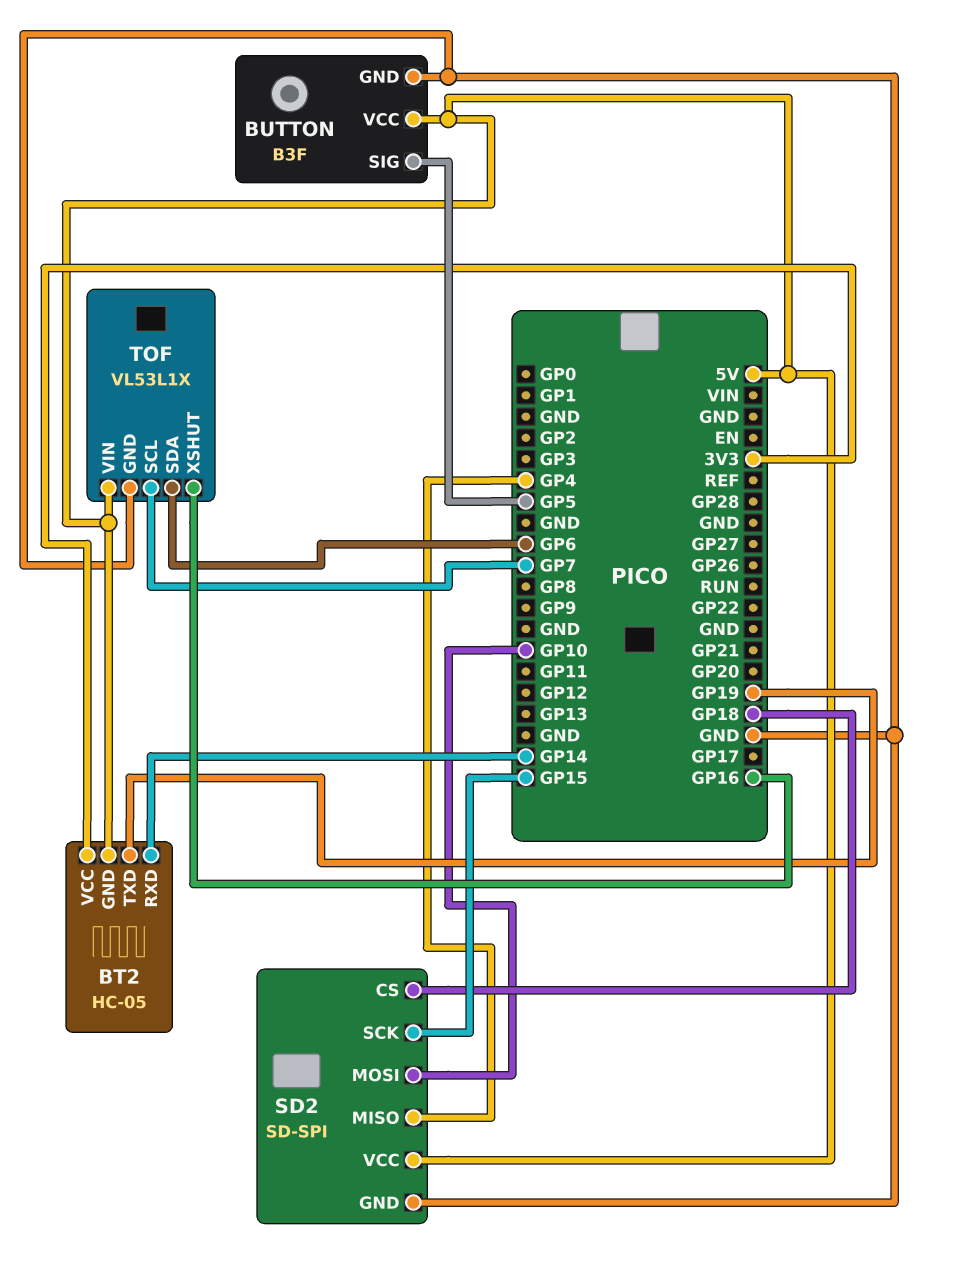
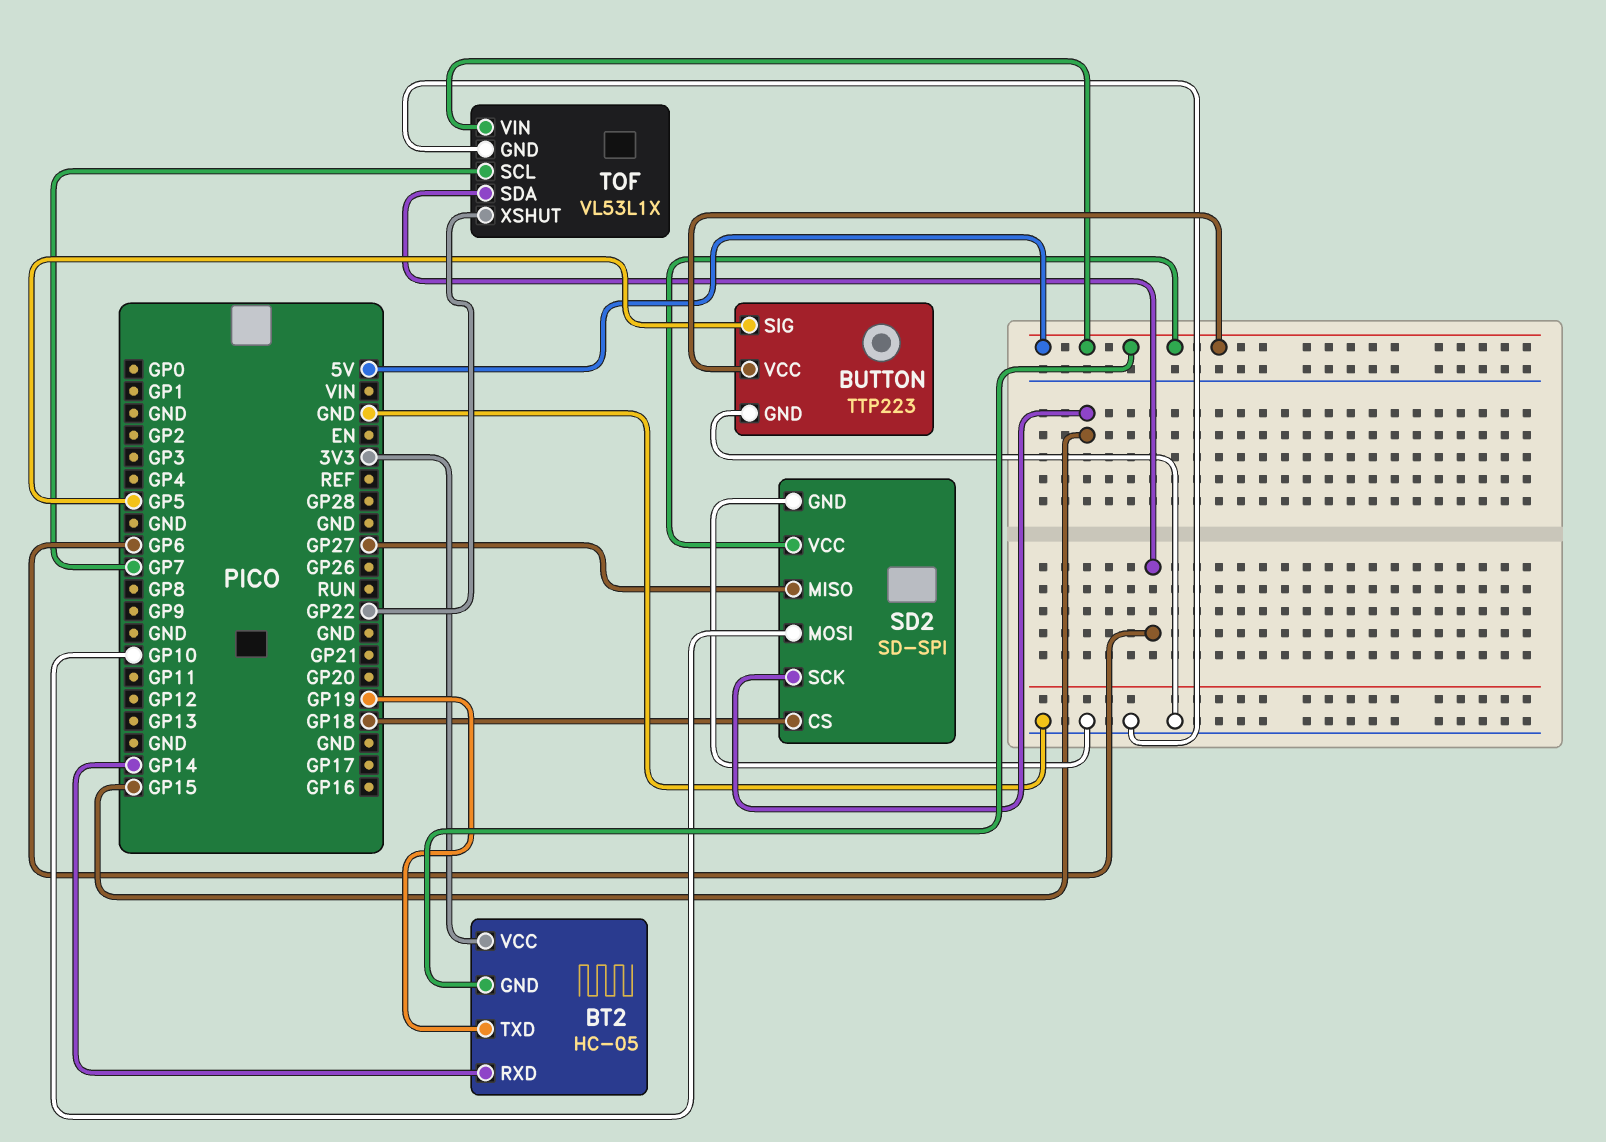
BUTTON: B3F -> TTP223
SD2 pin MISO: GP4 -> GP27
TOF pin XSHUT: GP16 -> GP22

